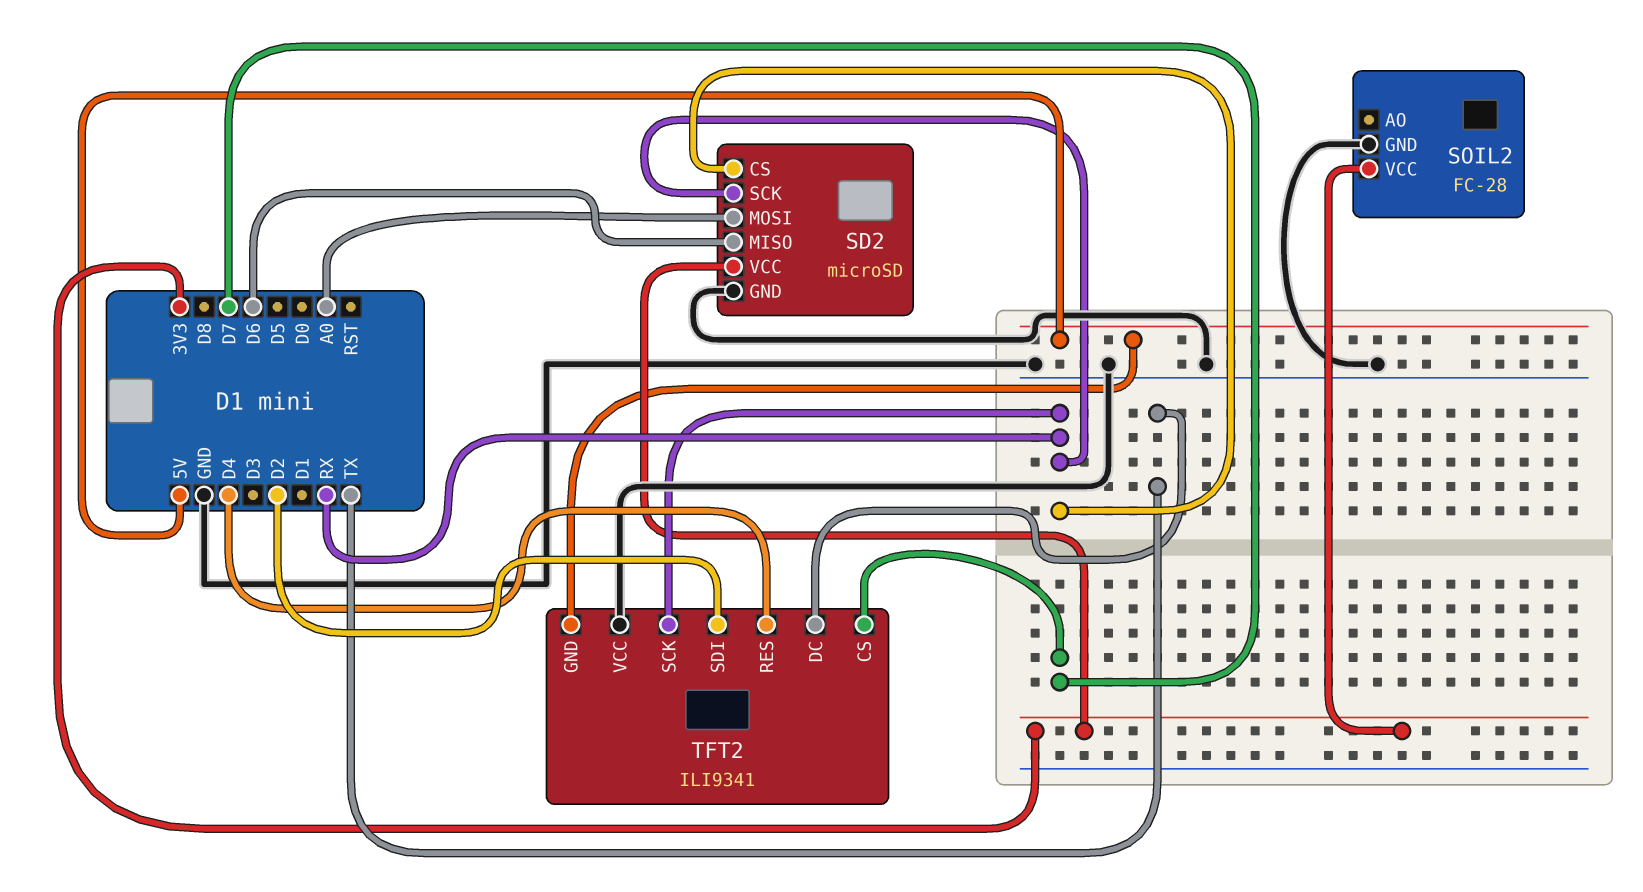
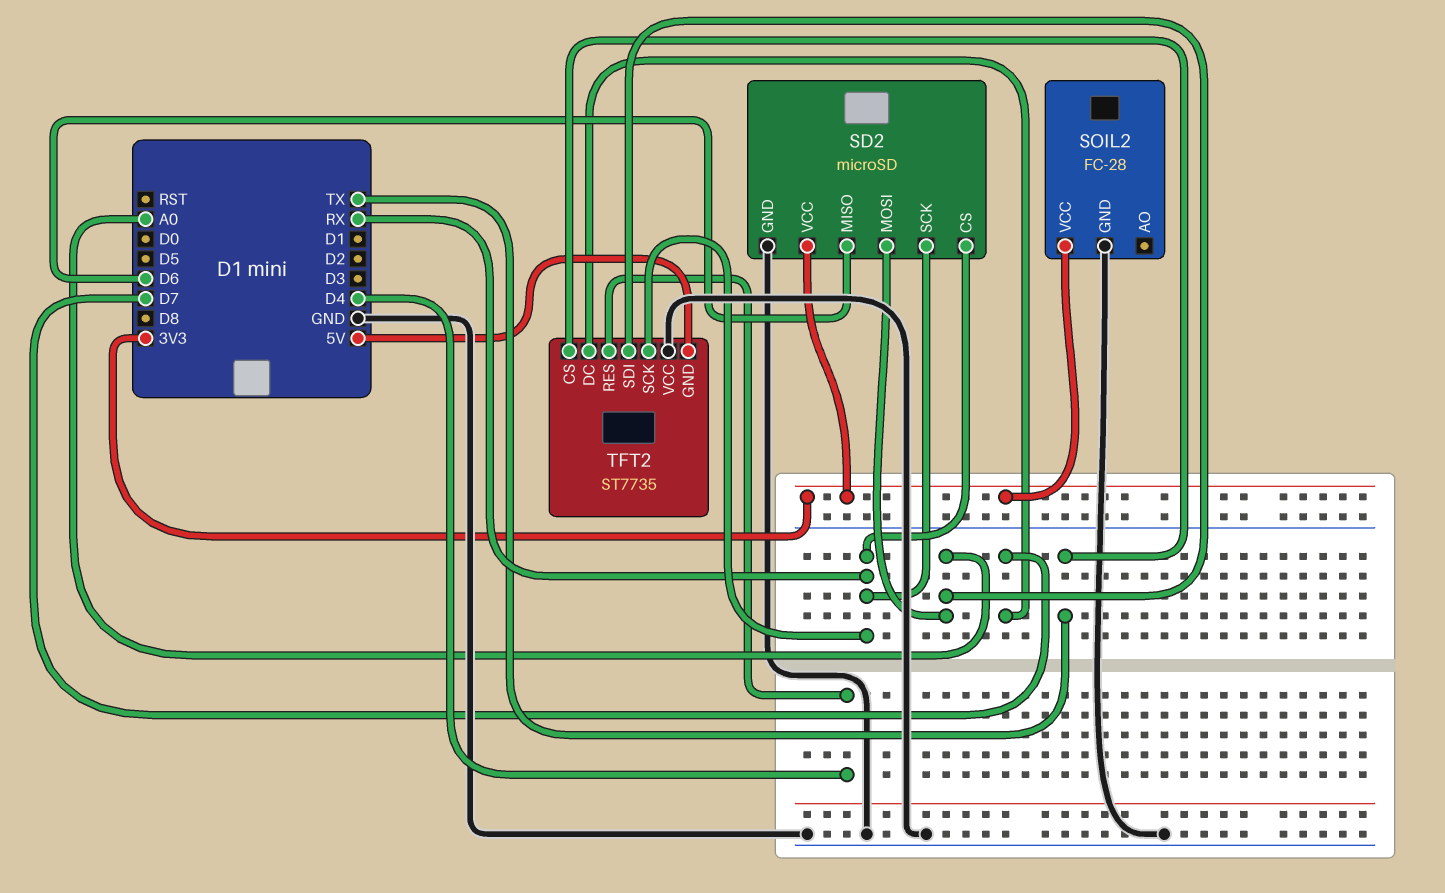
TFT2: ILI9341 -> ST7735
TFT2 pin CS: D7 -> TX
TFT2 pin DC: TX -> D7
TFT2 pin SDI: D2 -> A0

